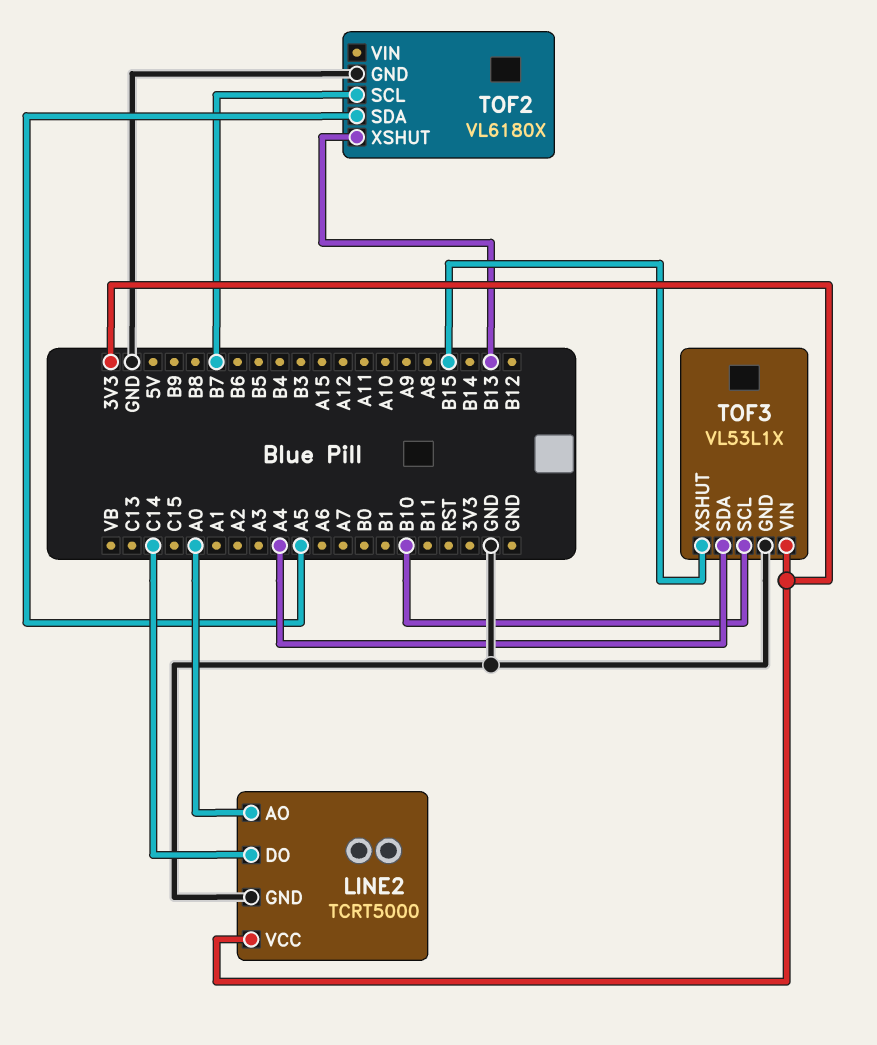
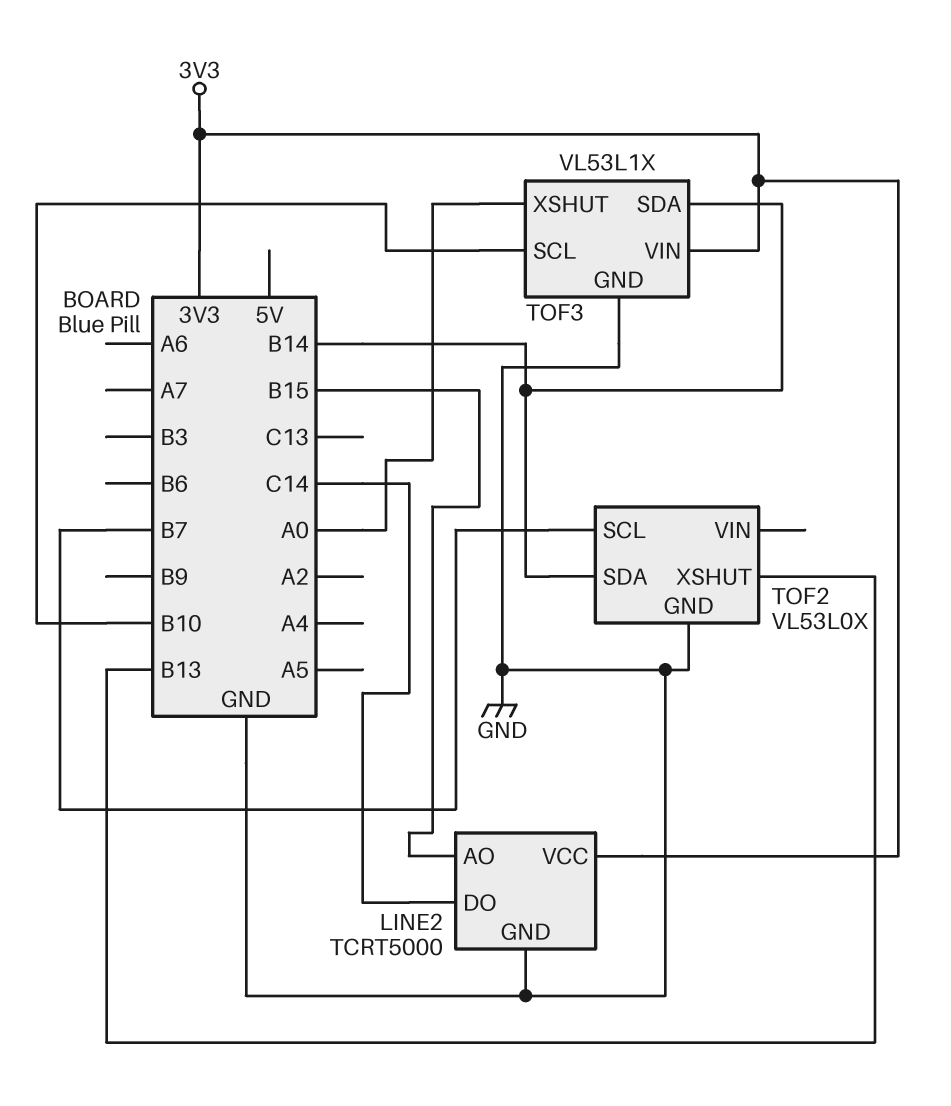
LINE2 pin AO: A0 -> B15
TOF2: VL6180X -> VL53L0X
TOF2 pin SDA: A5 -> B14
TOF3 pin SDA: A4 -> B14
TOF3 pin XSHUT: B15 -> A0

